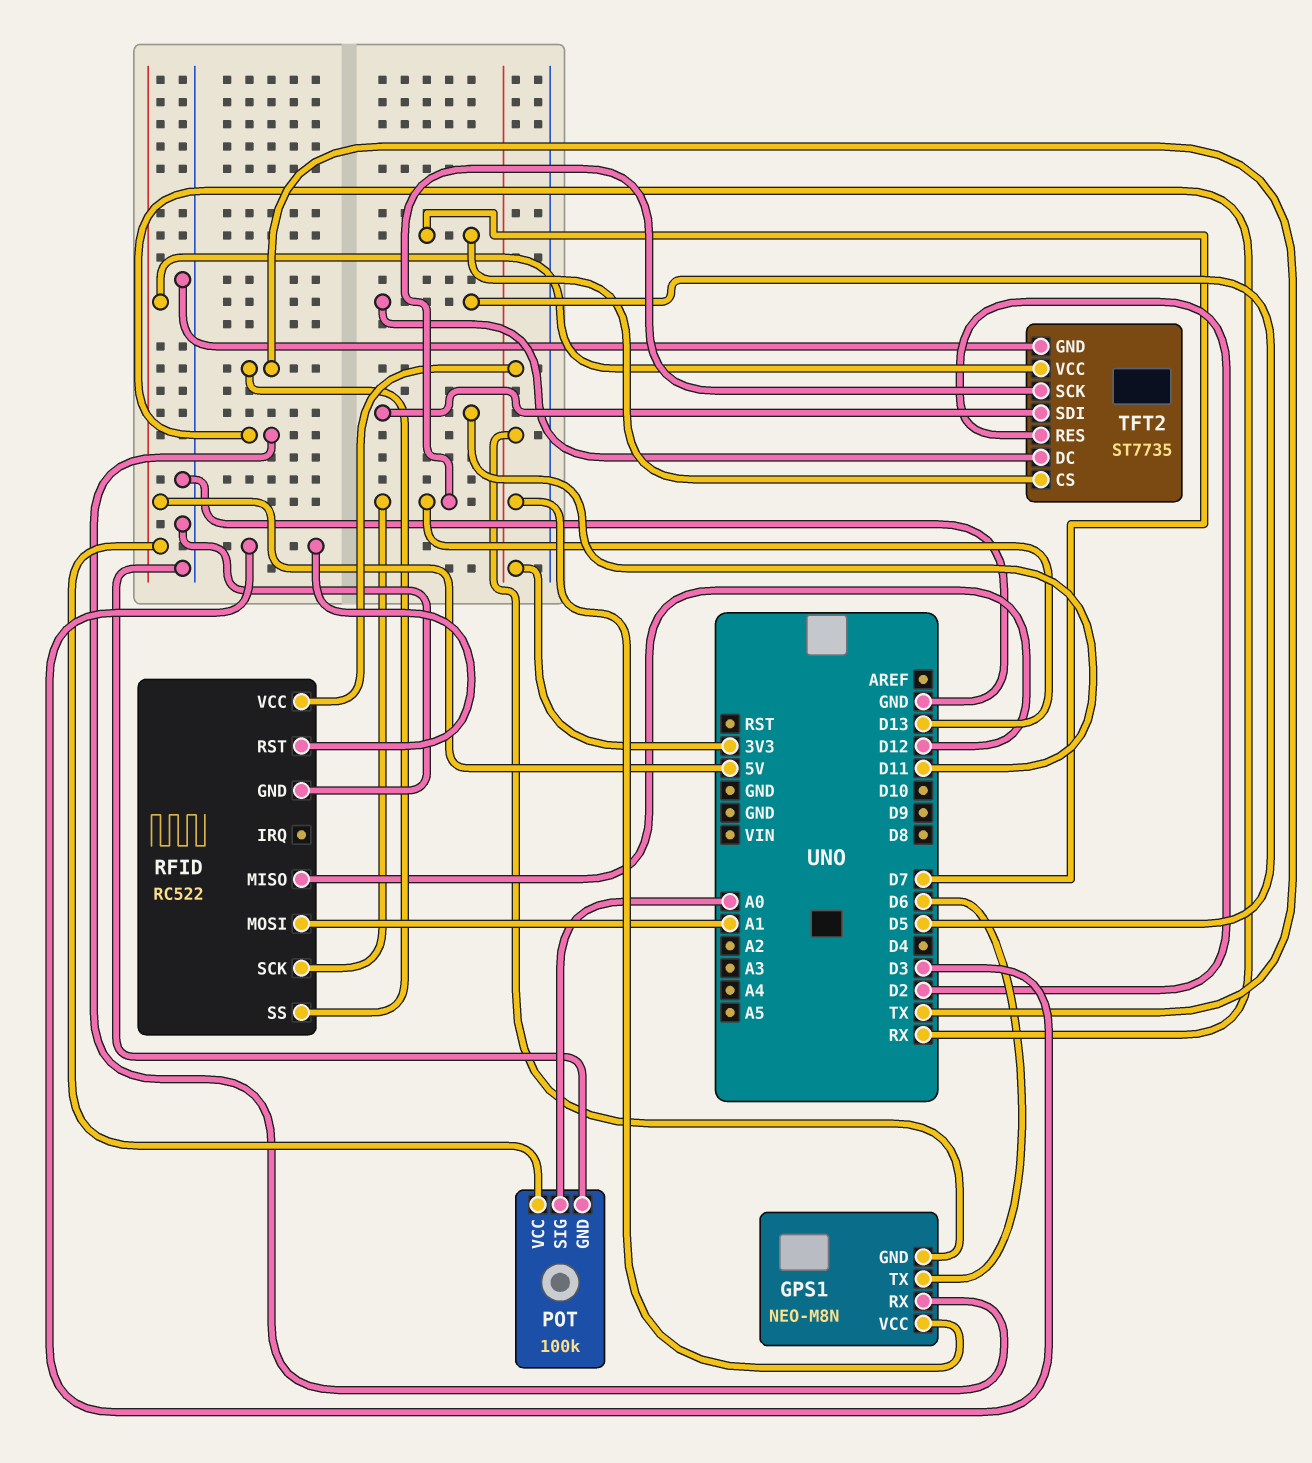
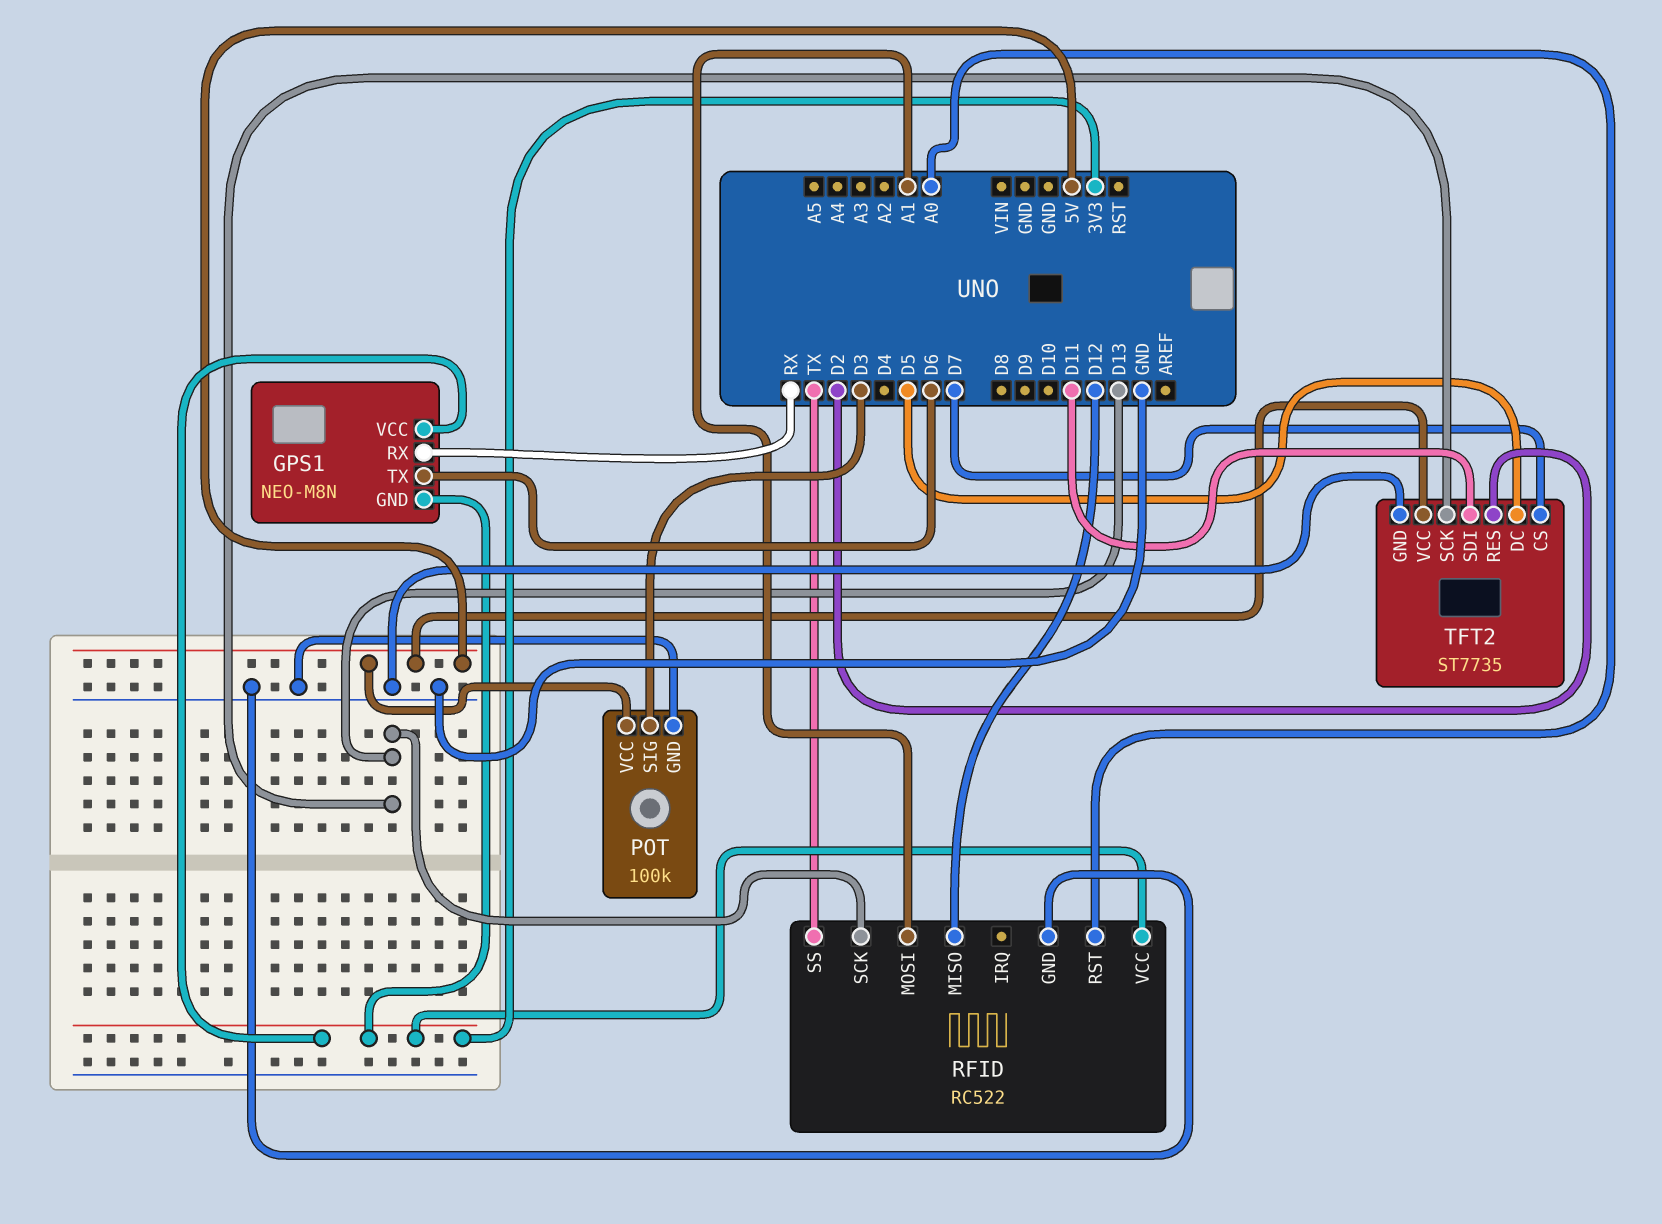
POT pin SIG: A0 -> D3
RFID pin RST: D3 -> A0

